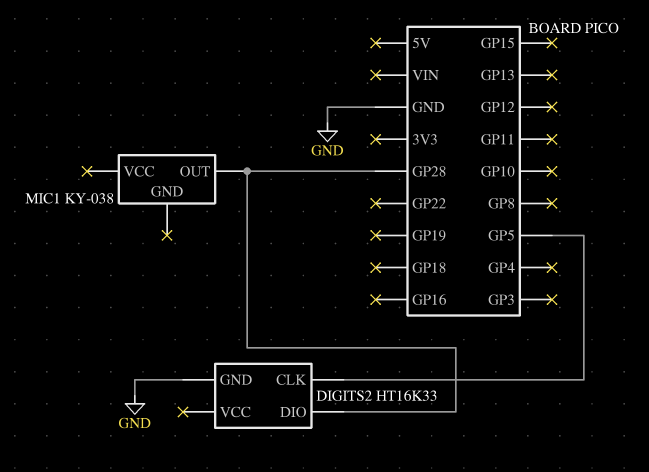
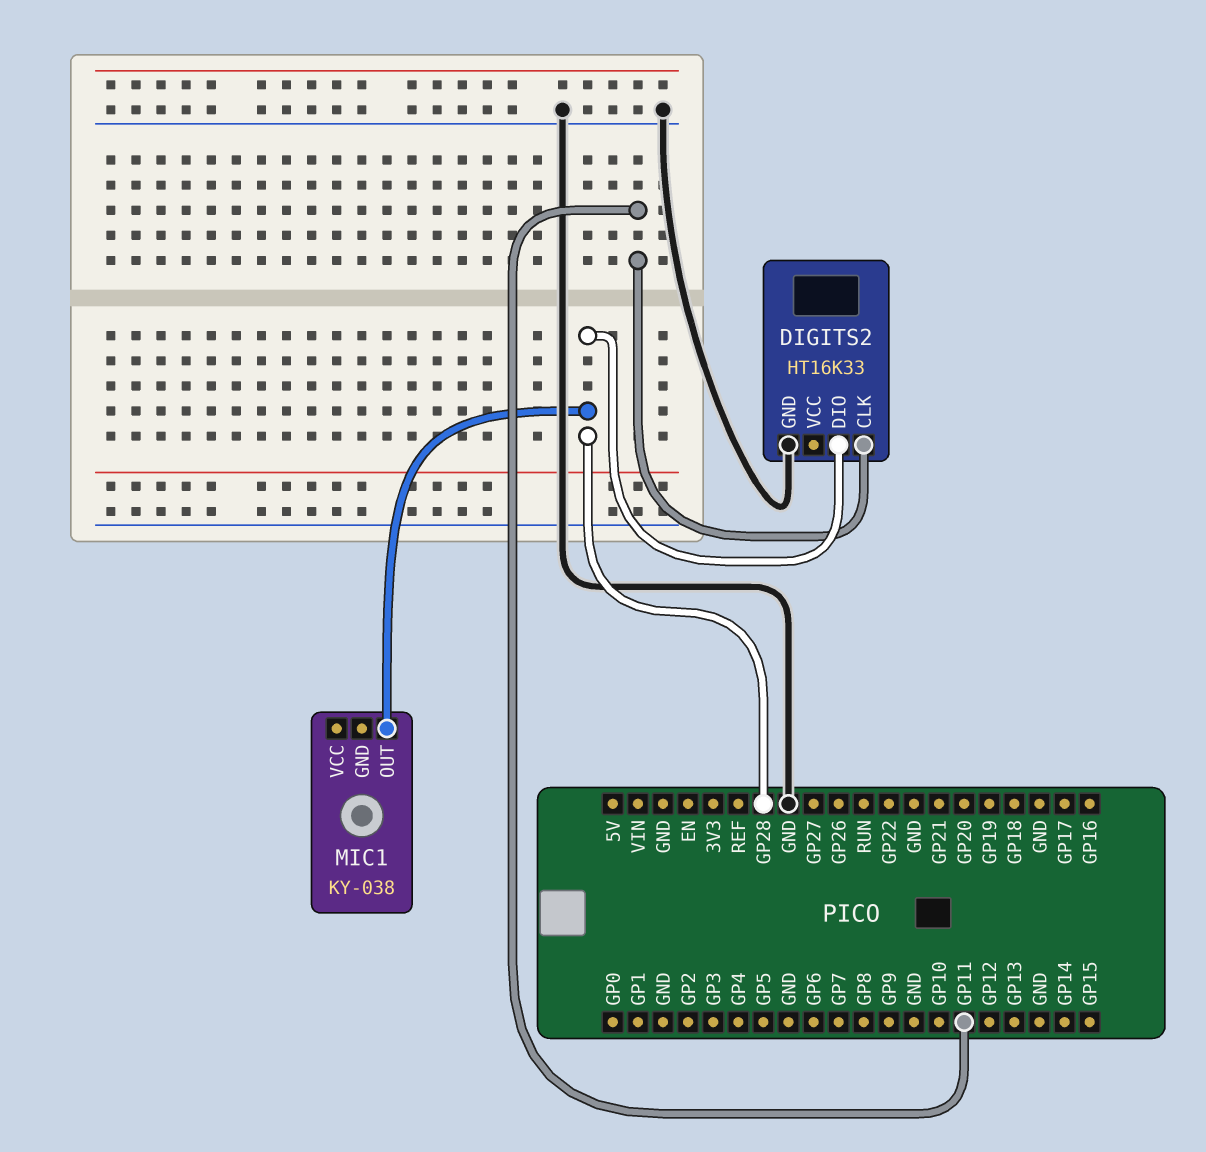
DIGITS2 pin CLK: GP5 -> GP11

